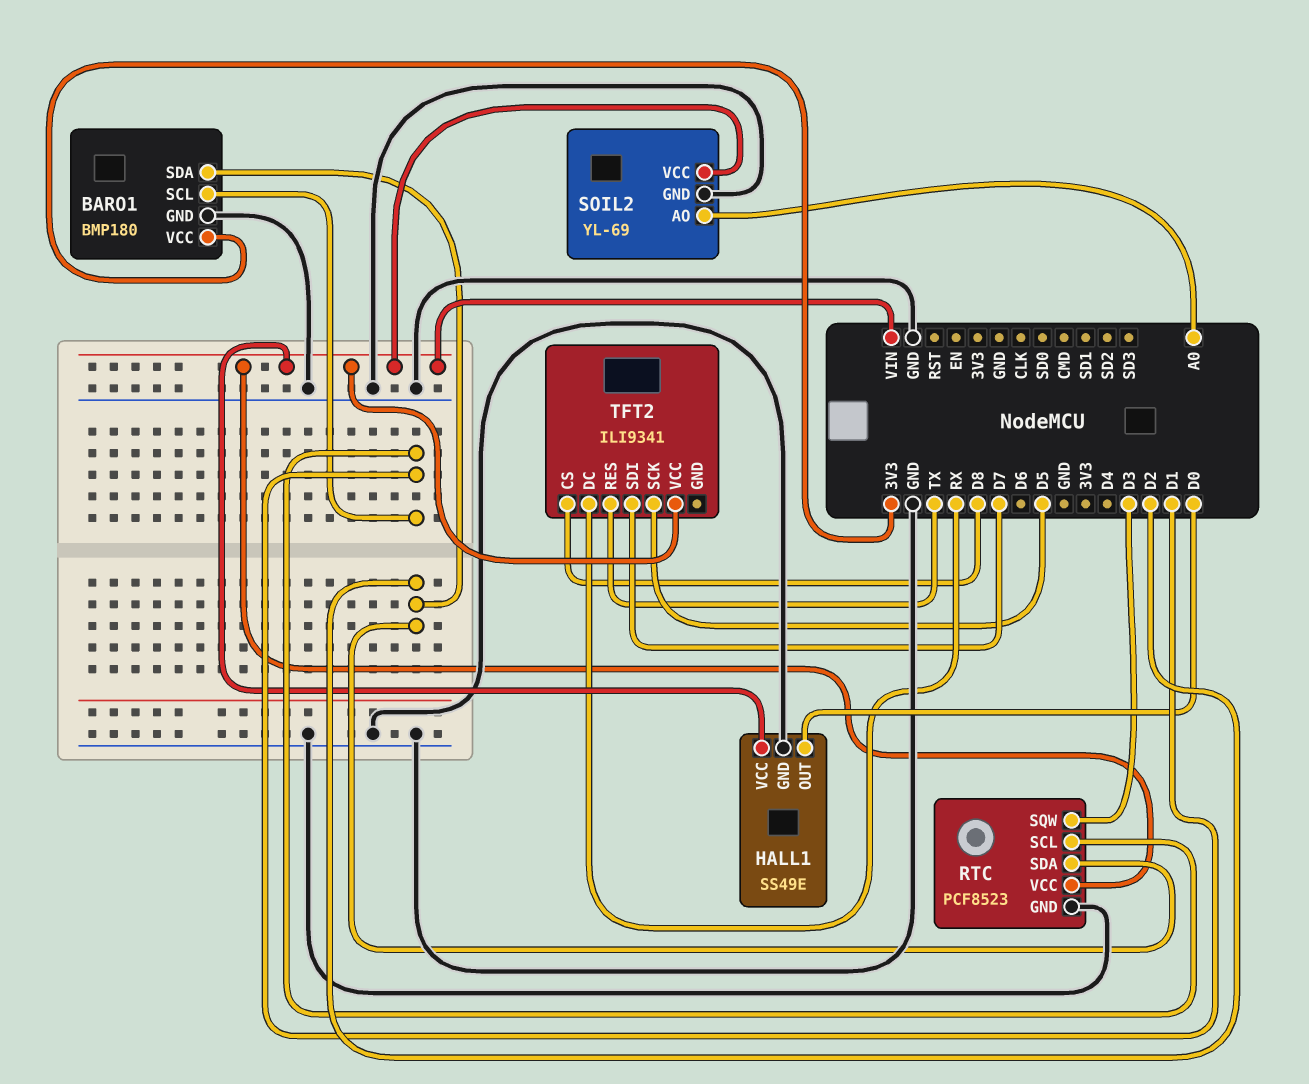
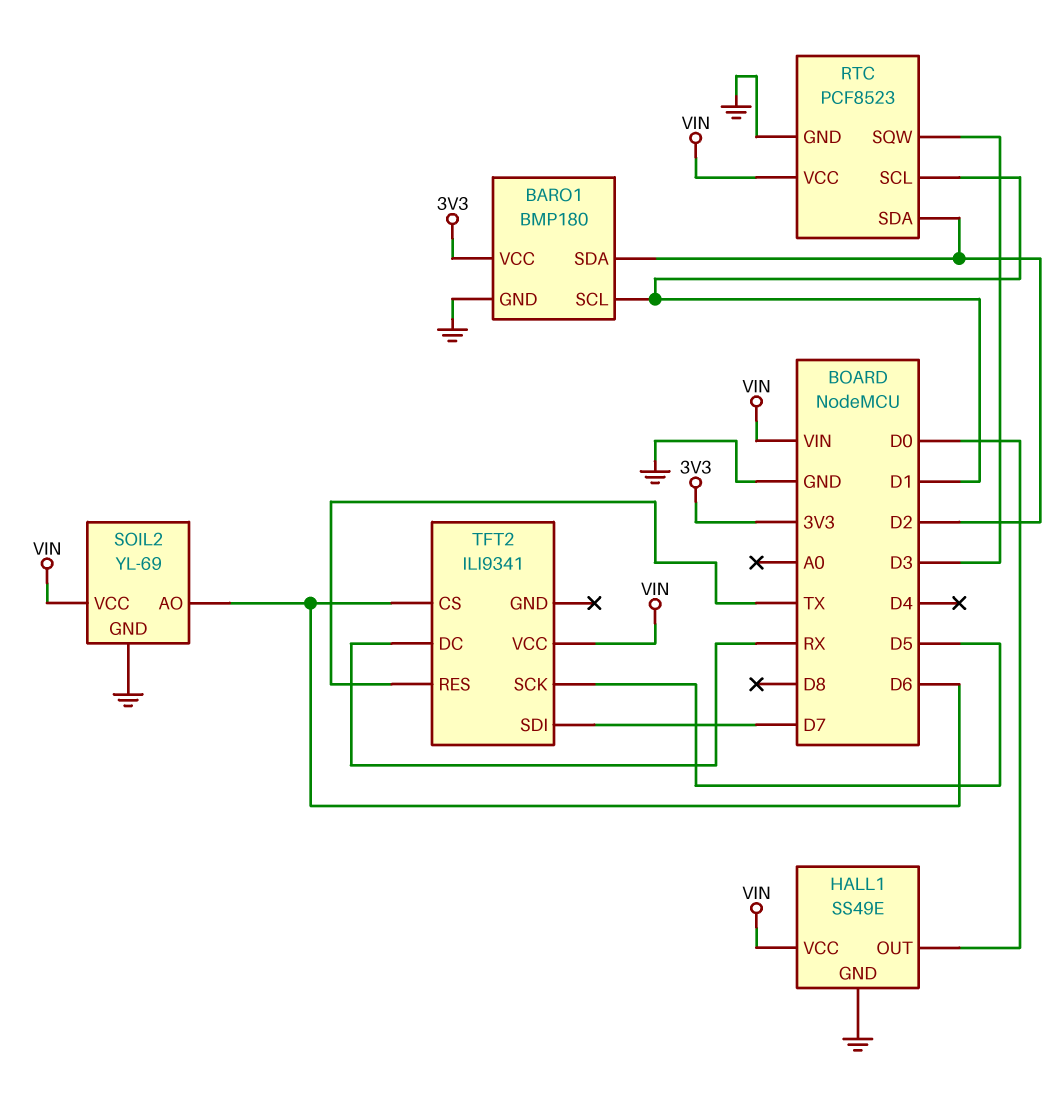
SOIL2 pin AO: A0 -> D6
TFT2 pin CS: D8 -> D6

